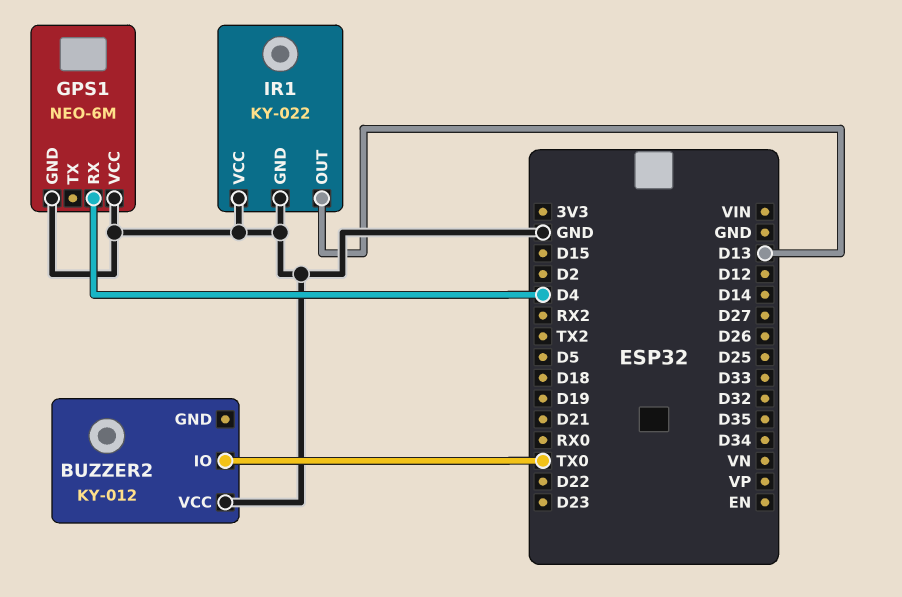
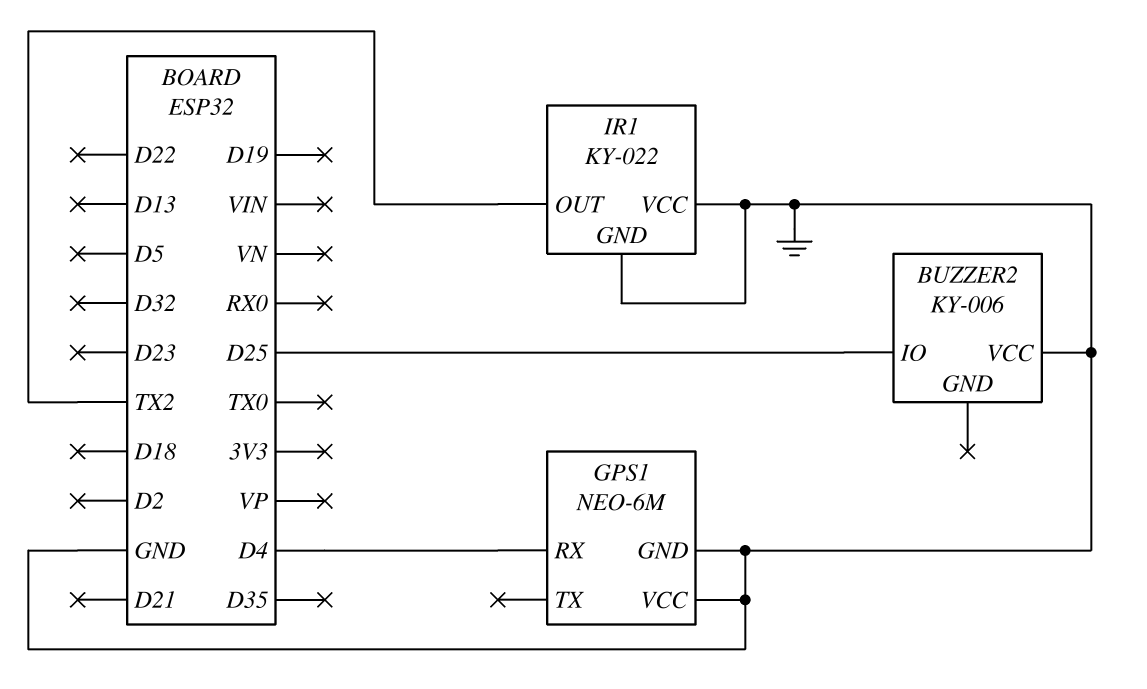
BUZZER2: KY-012 -> KY-006
BUZZER2 pin IO: TX0 -> D25
IR1 pin OUT: D13 -> TX2

